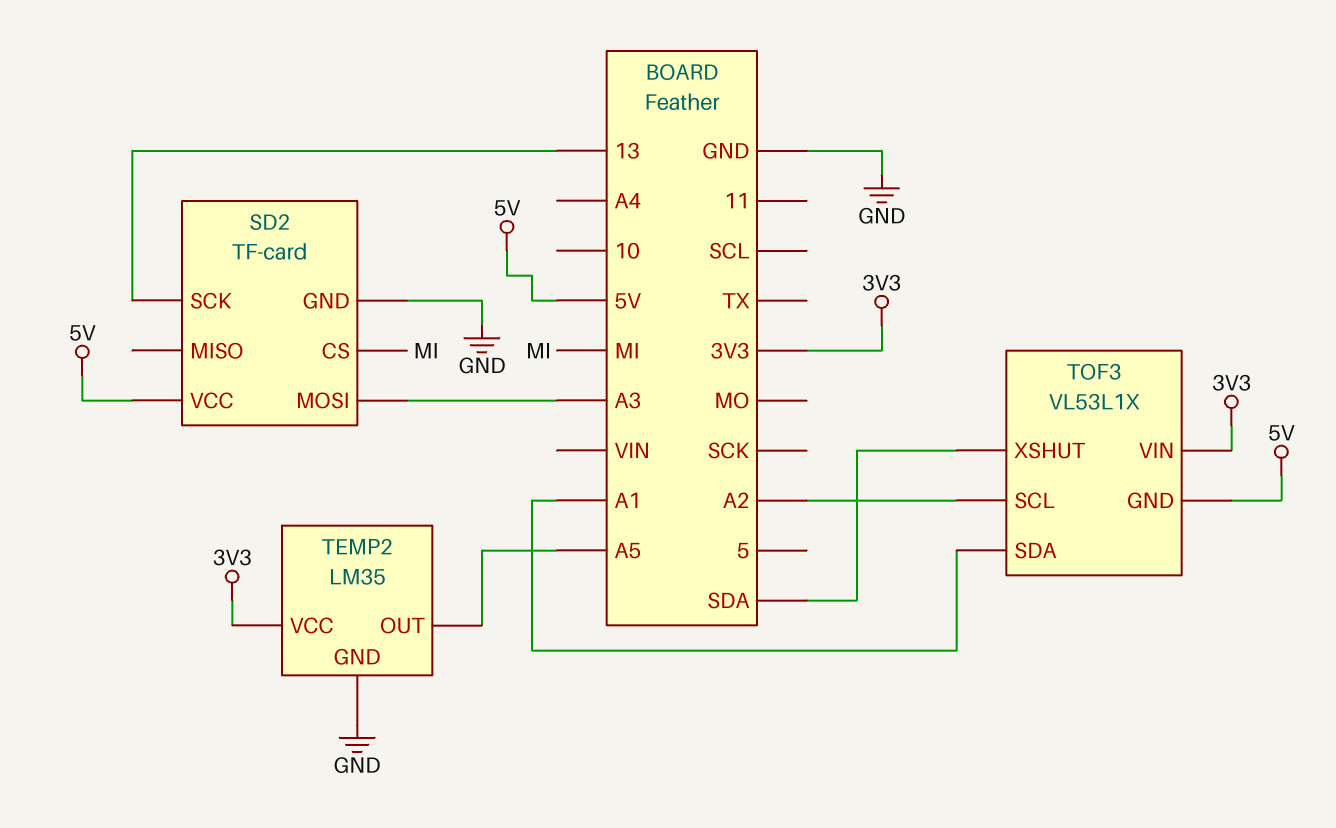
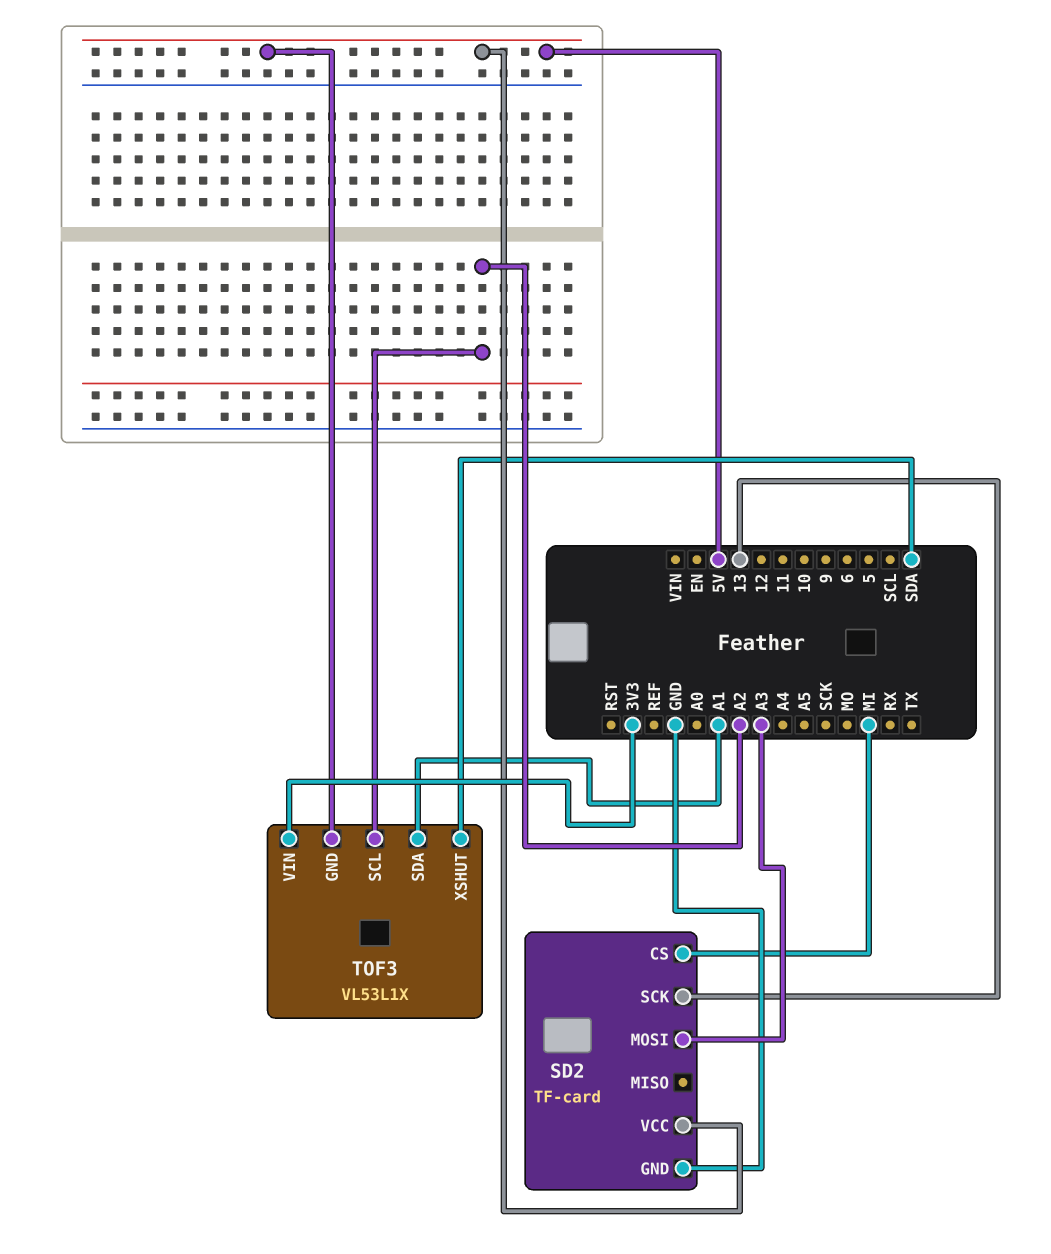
TEMP2: LM35 -> none
TEMP2 pin GND: GND -> none
TEMP2 pin OUT: A5 -> none
TEMP2 pin VCC: 3V3 -> none

